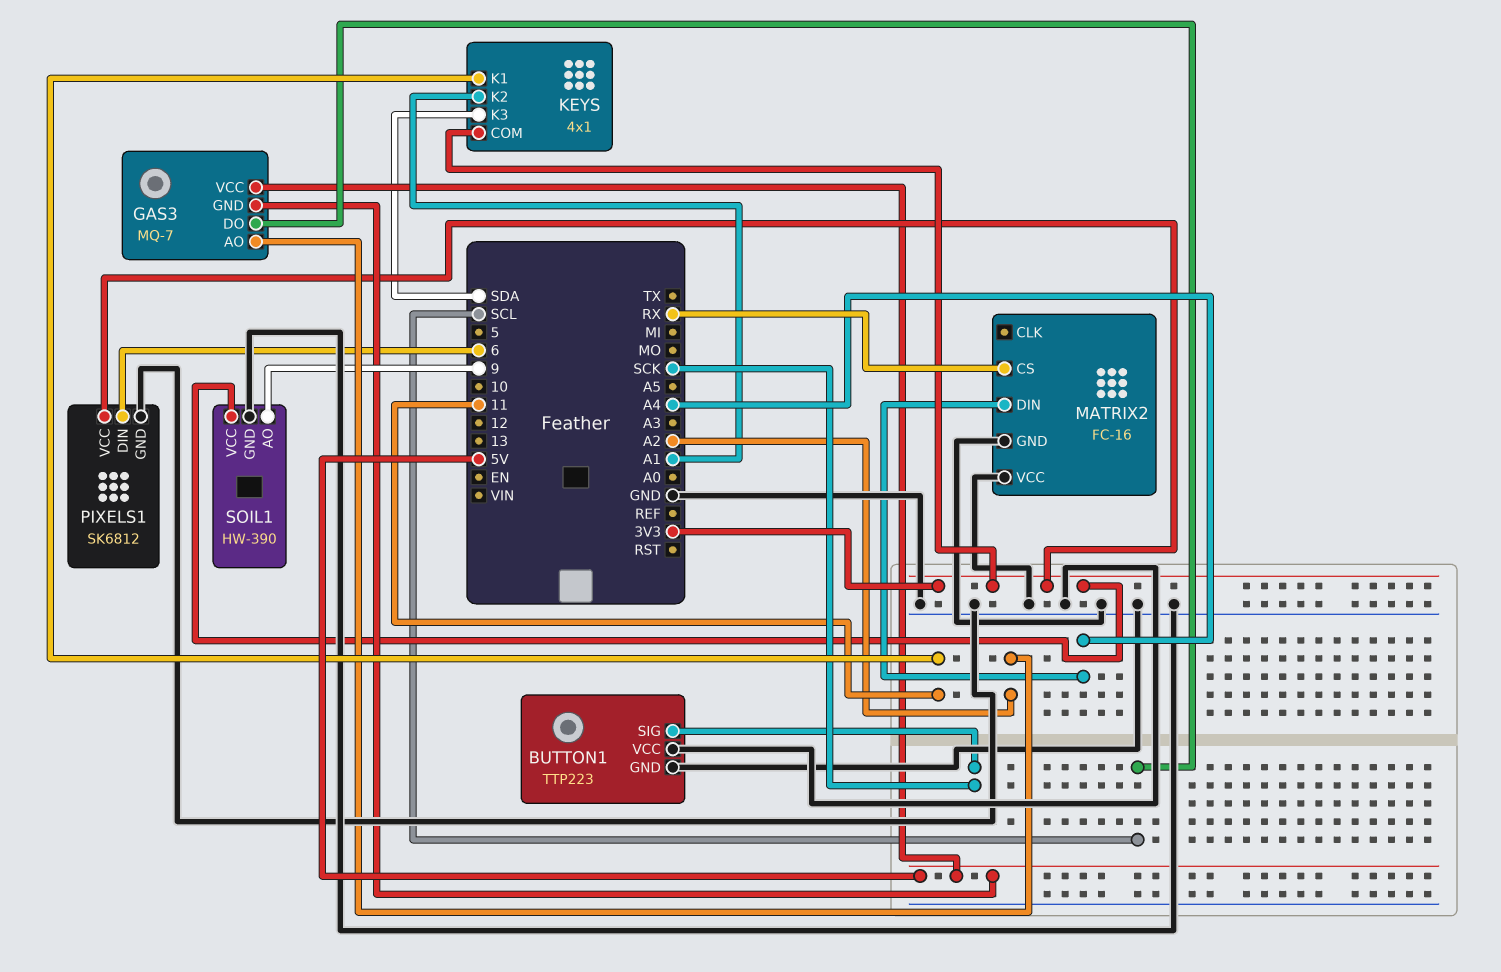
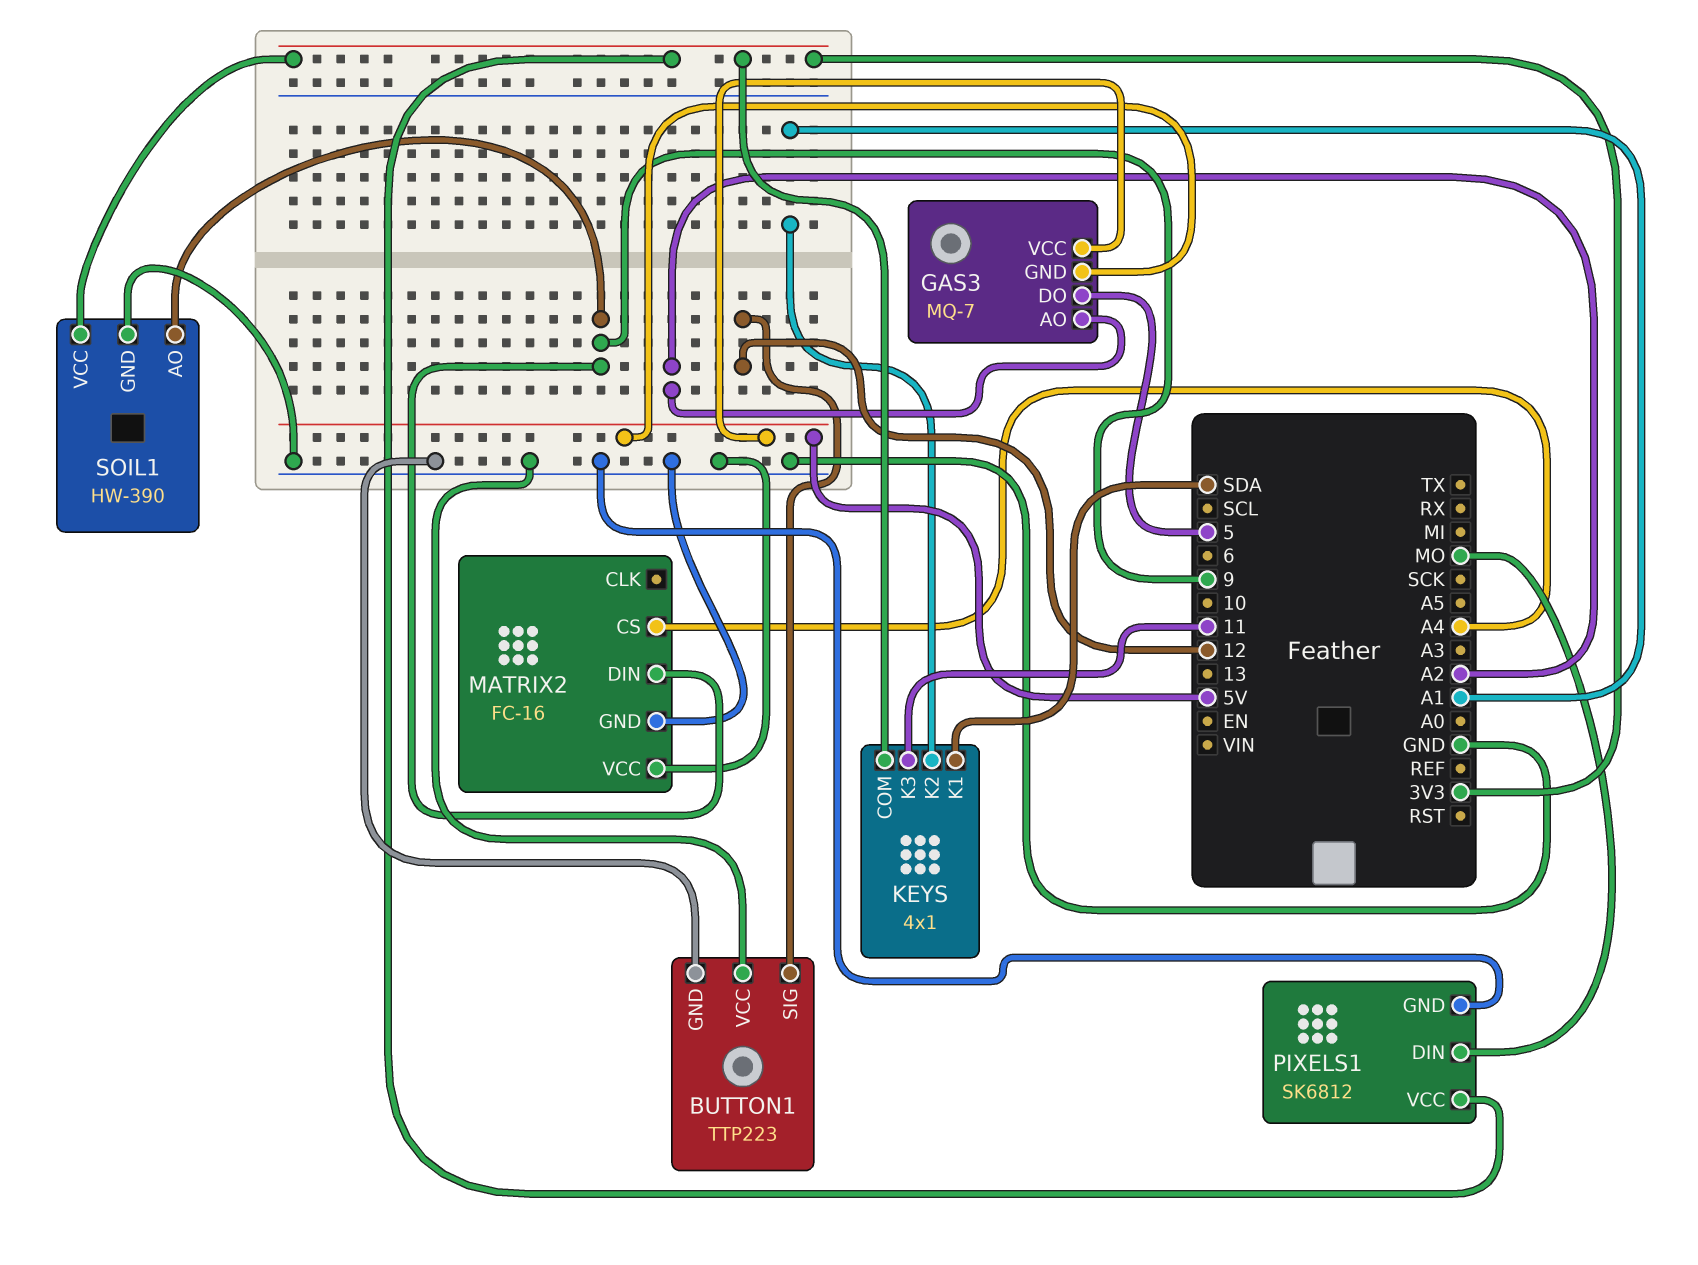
BUTTON1 pin SIG: SCK -> 12
GAS3 pin DO: SCL -> 5
KEYS pin K1: 11 -> SDA
KEYS pin K3: SDA -> 11
MATRIX2 pin CS: RX -> A4
MATRIX2 pin DIN: A4 -> 9
PIXELS1 pin DIN: 6 -> MO

